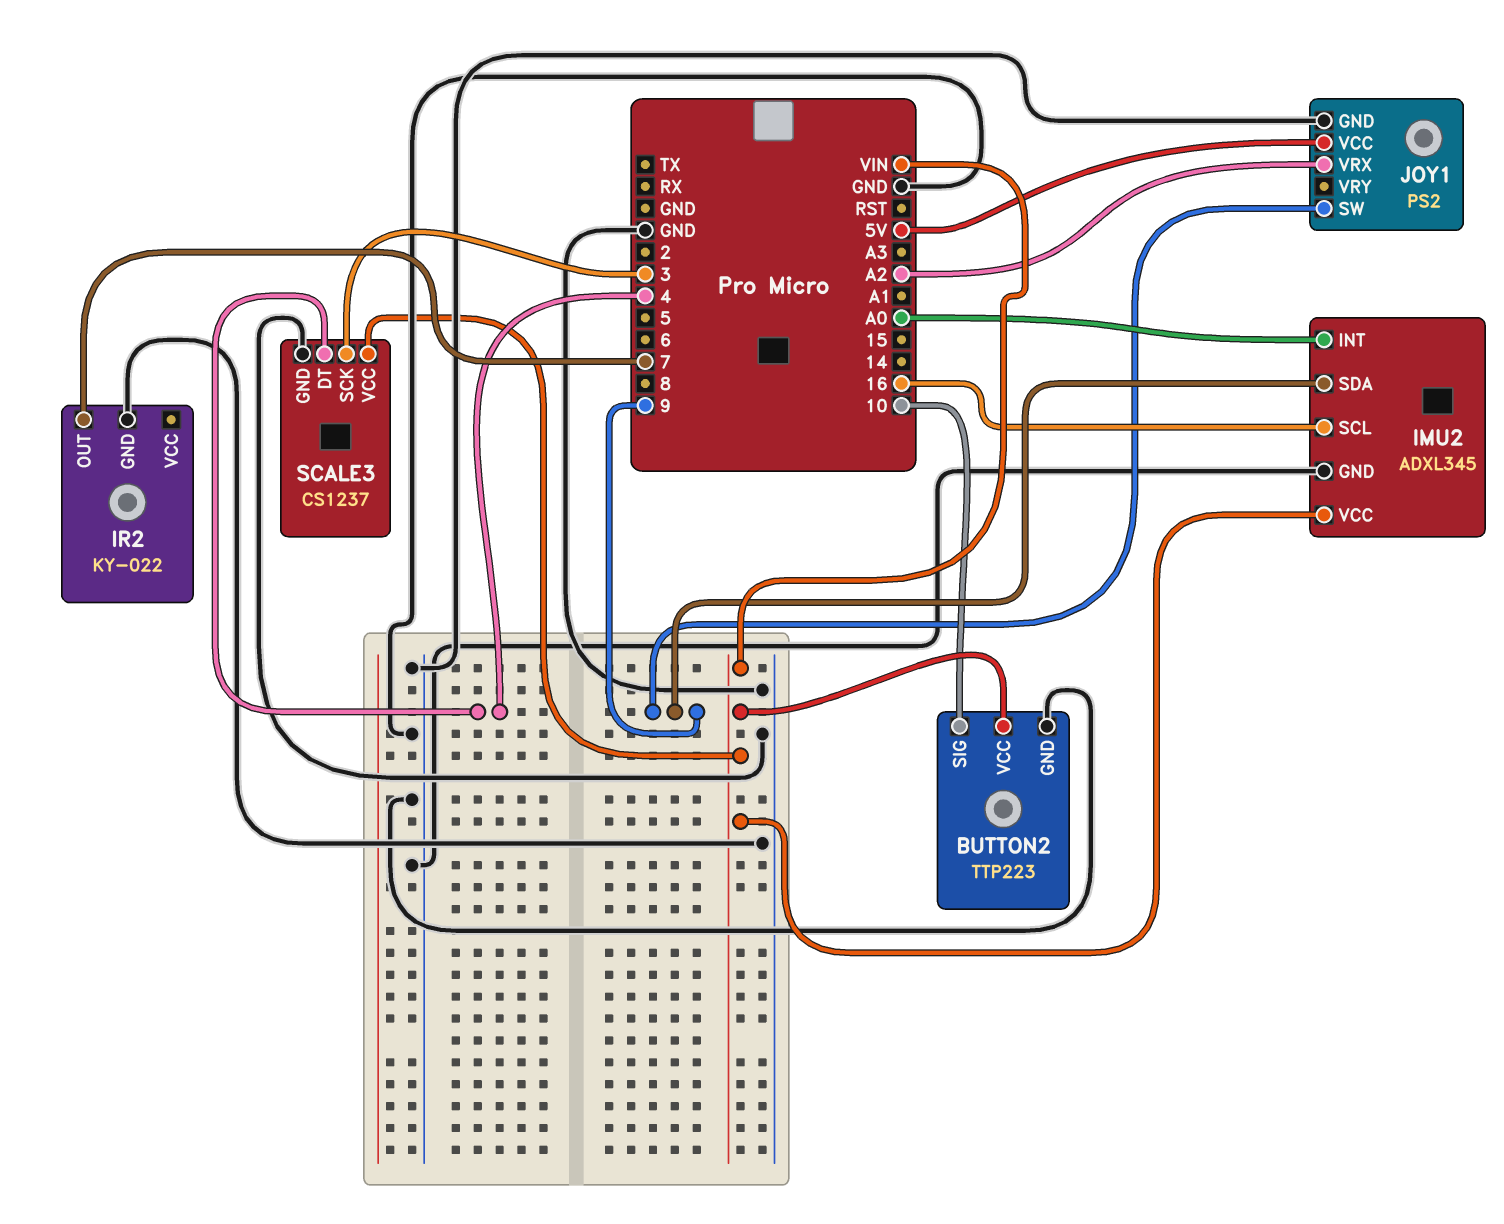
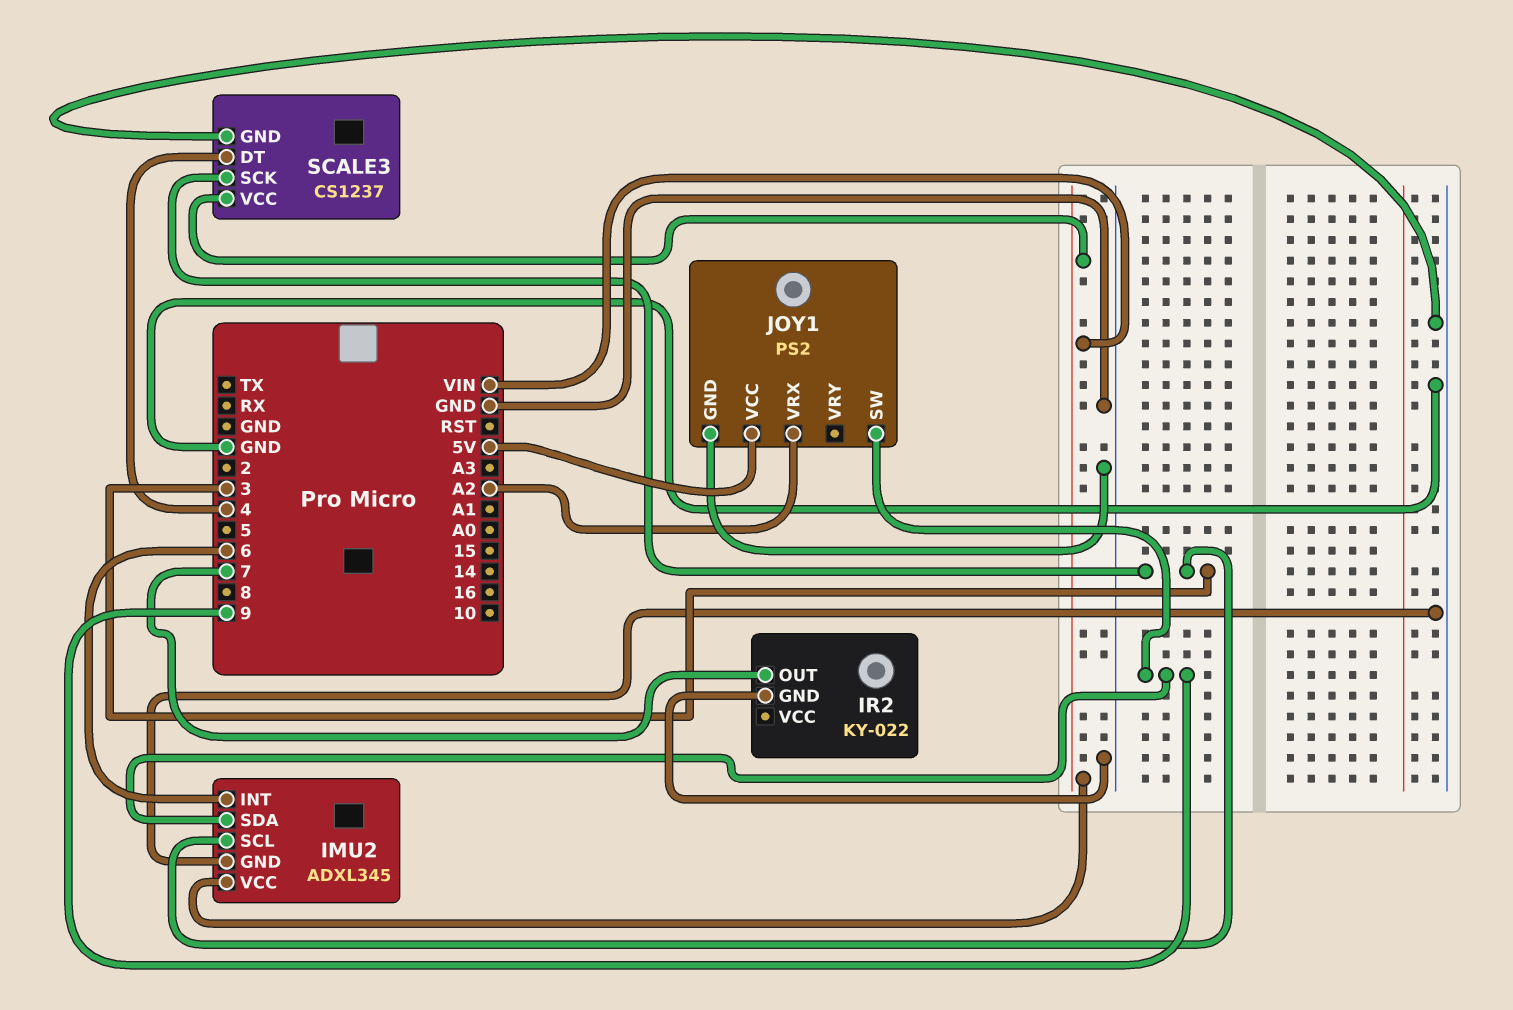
BUTTON2: TTP223 -> none
BUTTON2 pin GND: GND -> none
BUTTON2 pin SIG: 10 -> none
BUTTON2 pin VCC: VIN -> none
IMU2 pin INT: A0 -> 6
IMU2 pin SCL: 16 -> 3

